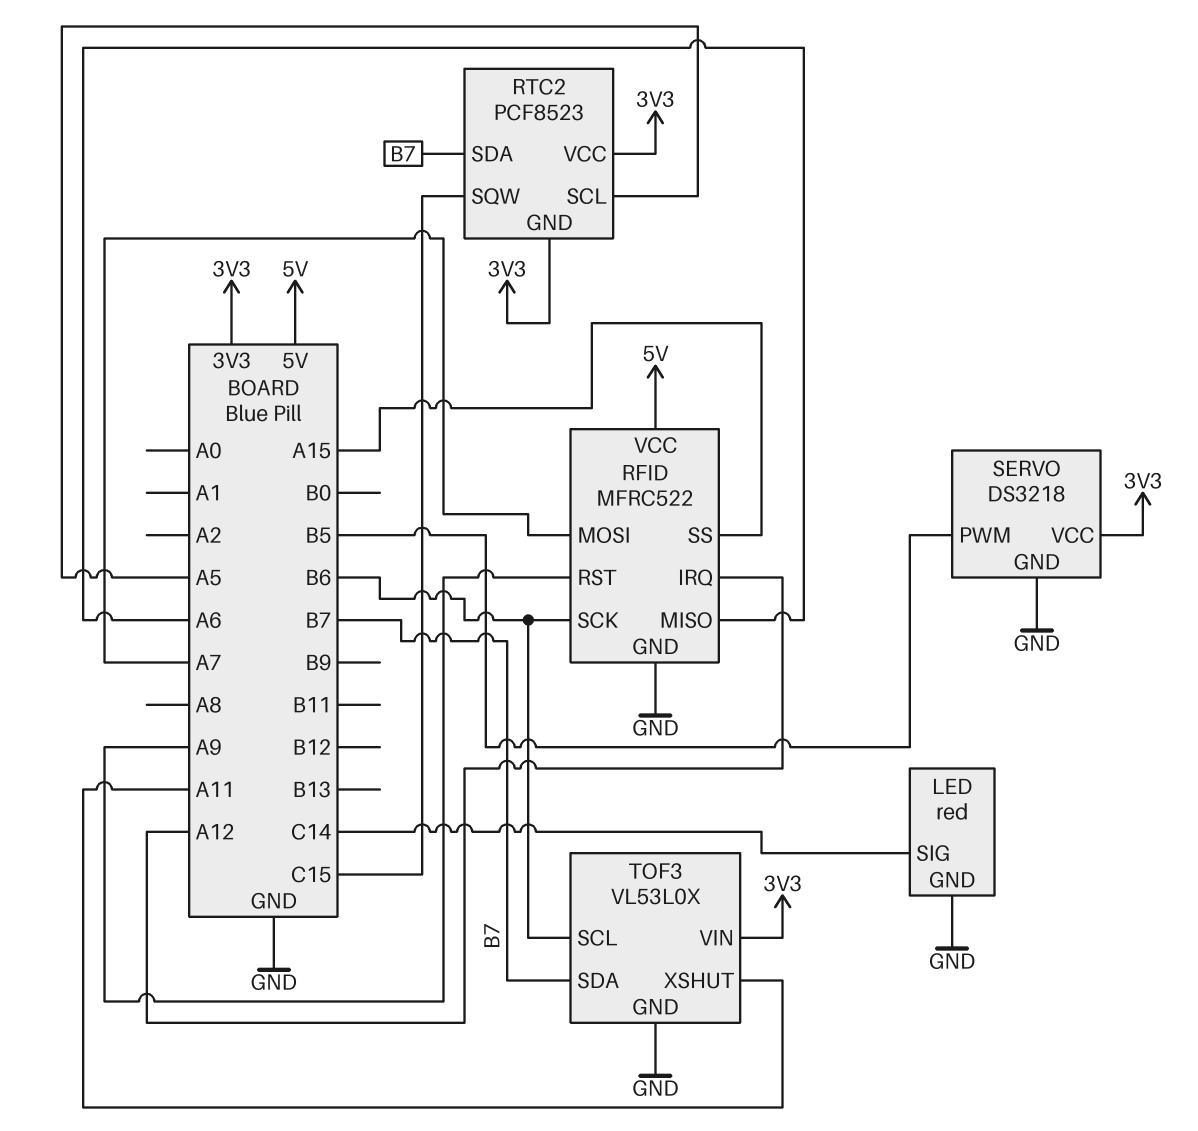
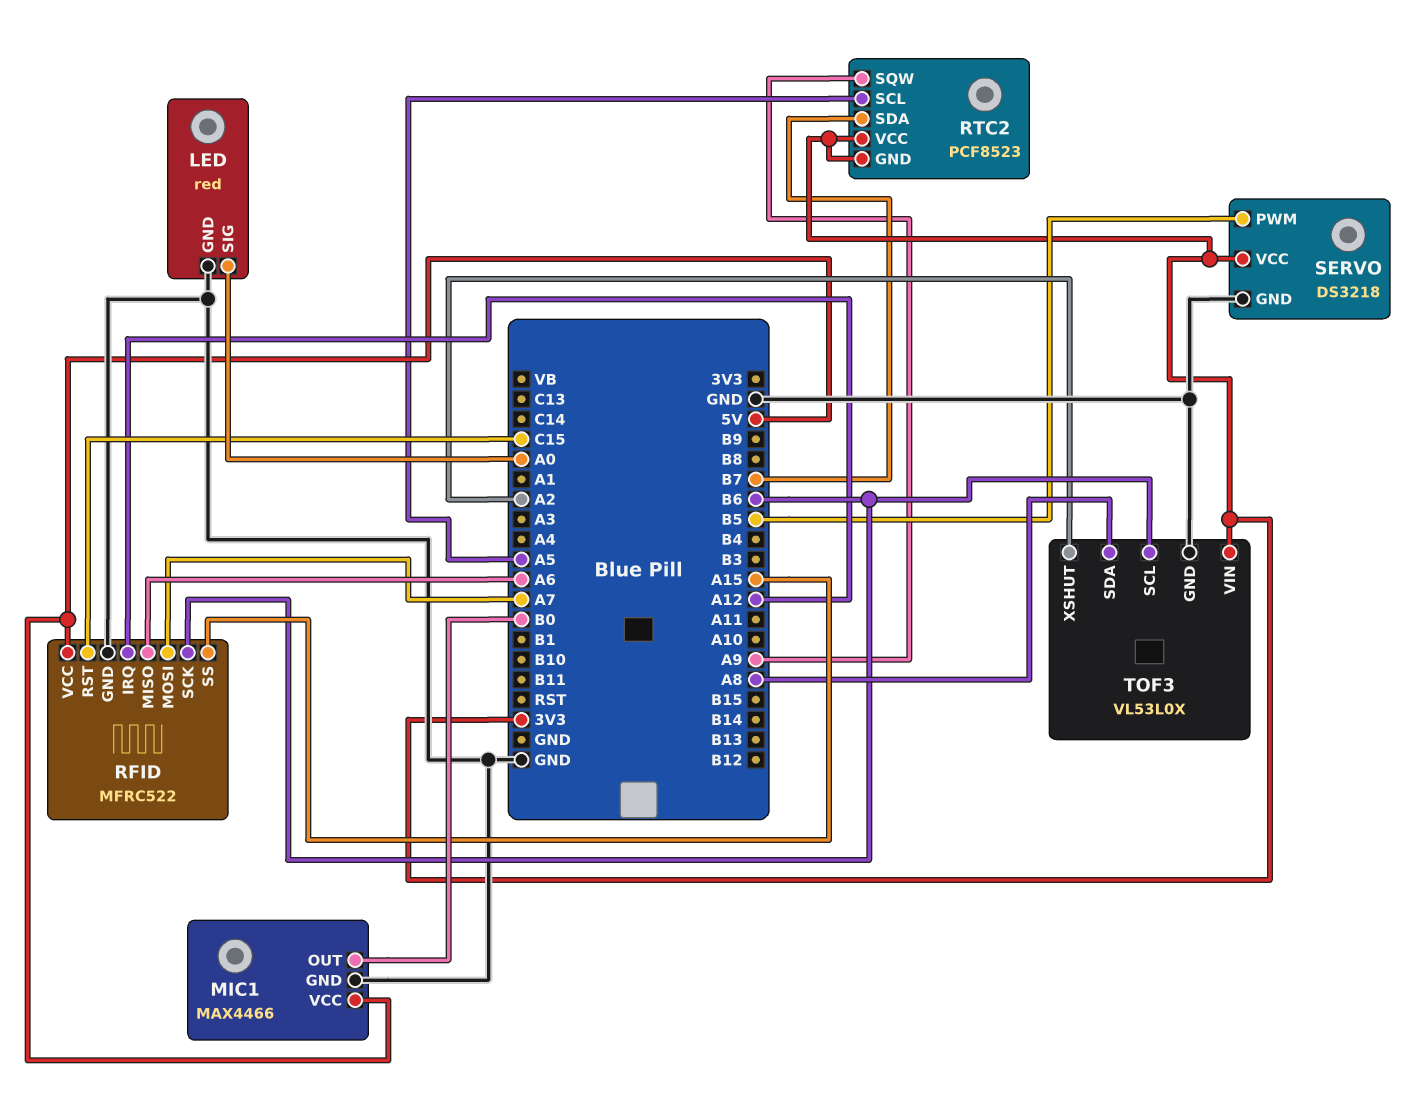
LED pin SIG: C14 -> A0
MIC1: none -> MAX4466
MIC1 pin GND: none -> GND
MIC1 pin OUT: none -> B0
MIC1 pin VCC: none -> 5V
RFID pin RST: A9 -> C15
RTC2 pin SQW: C15 -> A9
TOF3 pin SDA: B7 -> A8
TOF3 pin XSHUT: A11 -> A2

